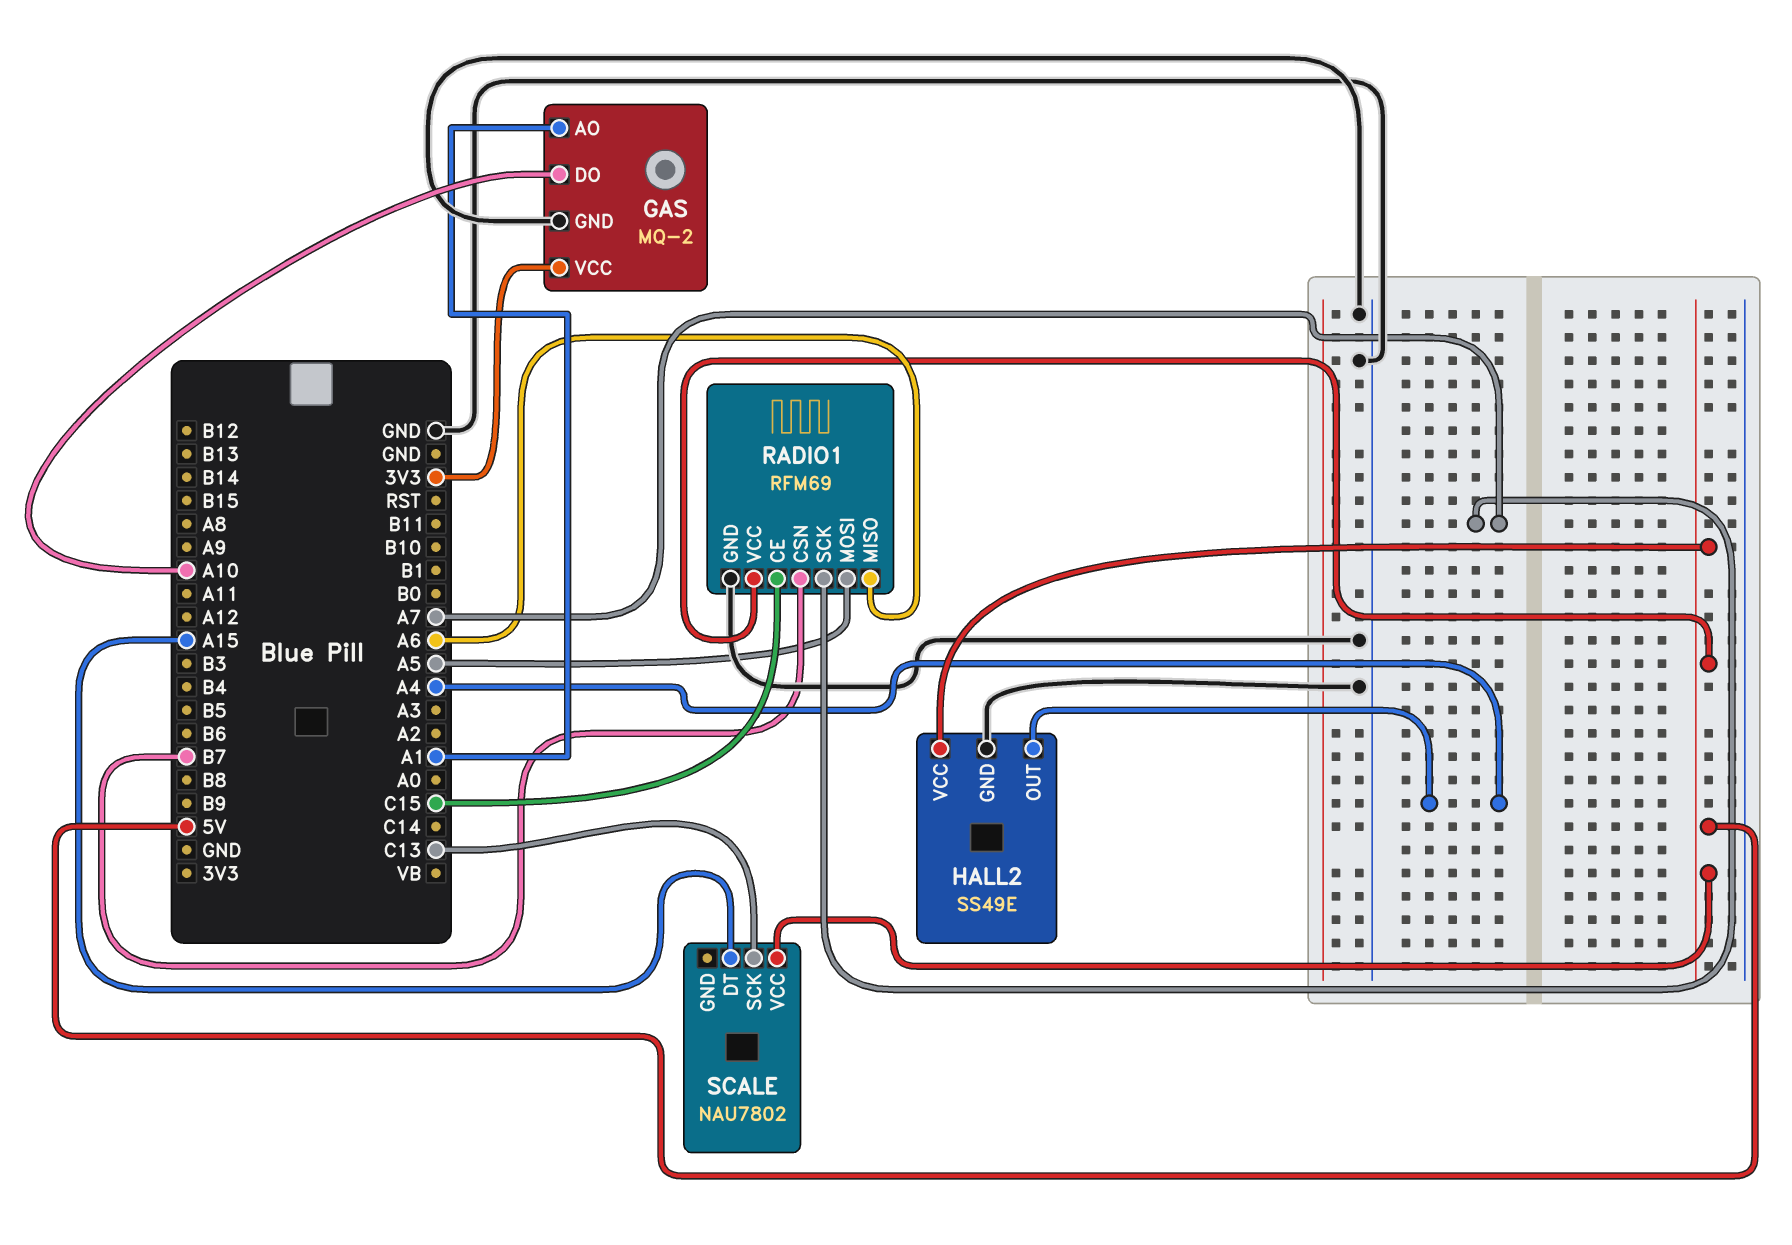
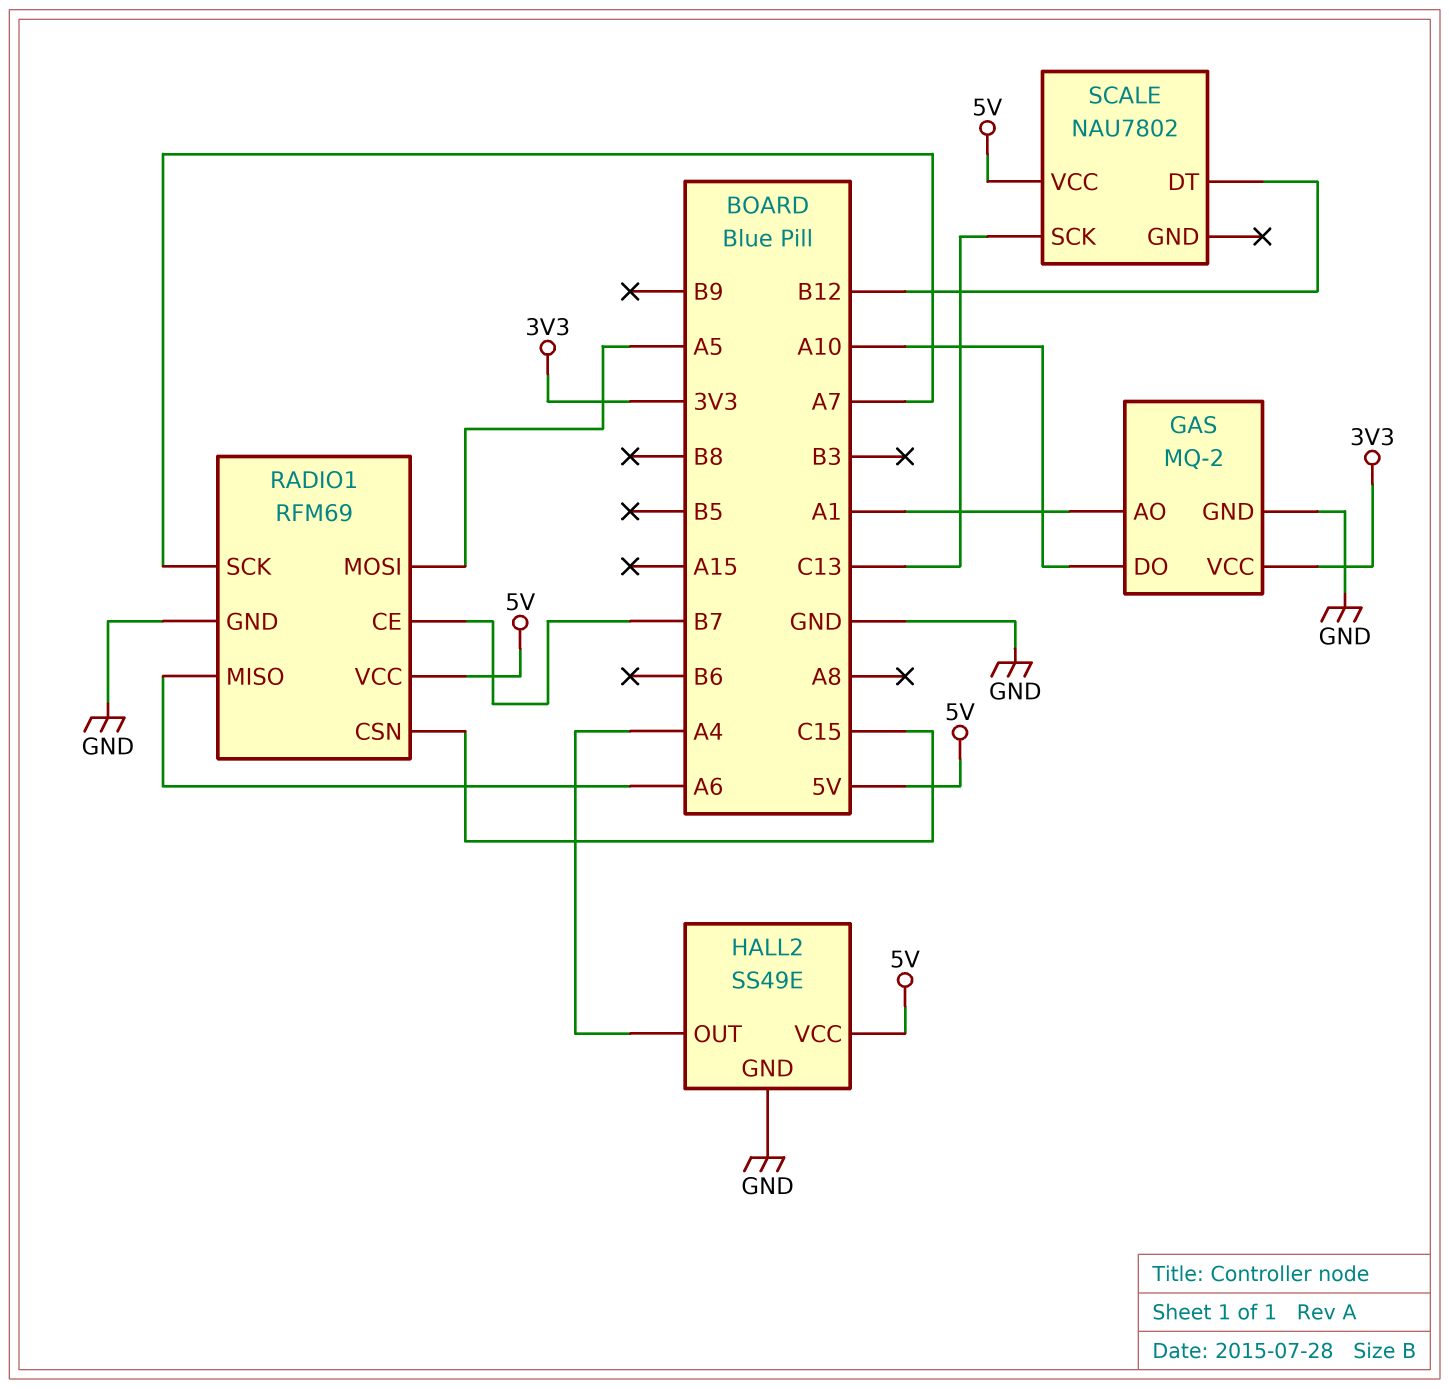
RADIO1 pin CE: C15 -> B7
RADIO1 pin CSN: B7 -> C15
SCALE pin DT: A15 -> B12

